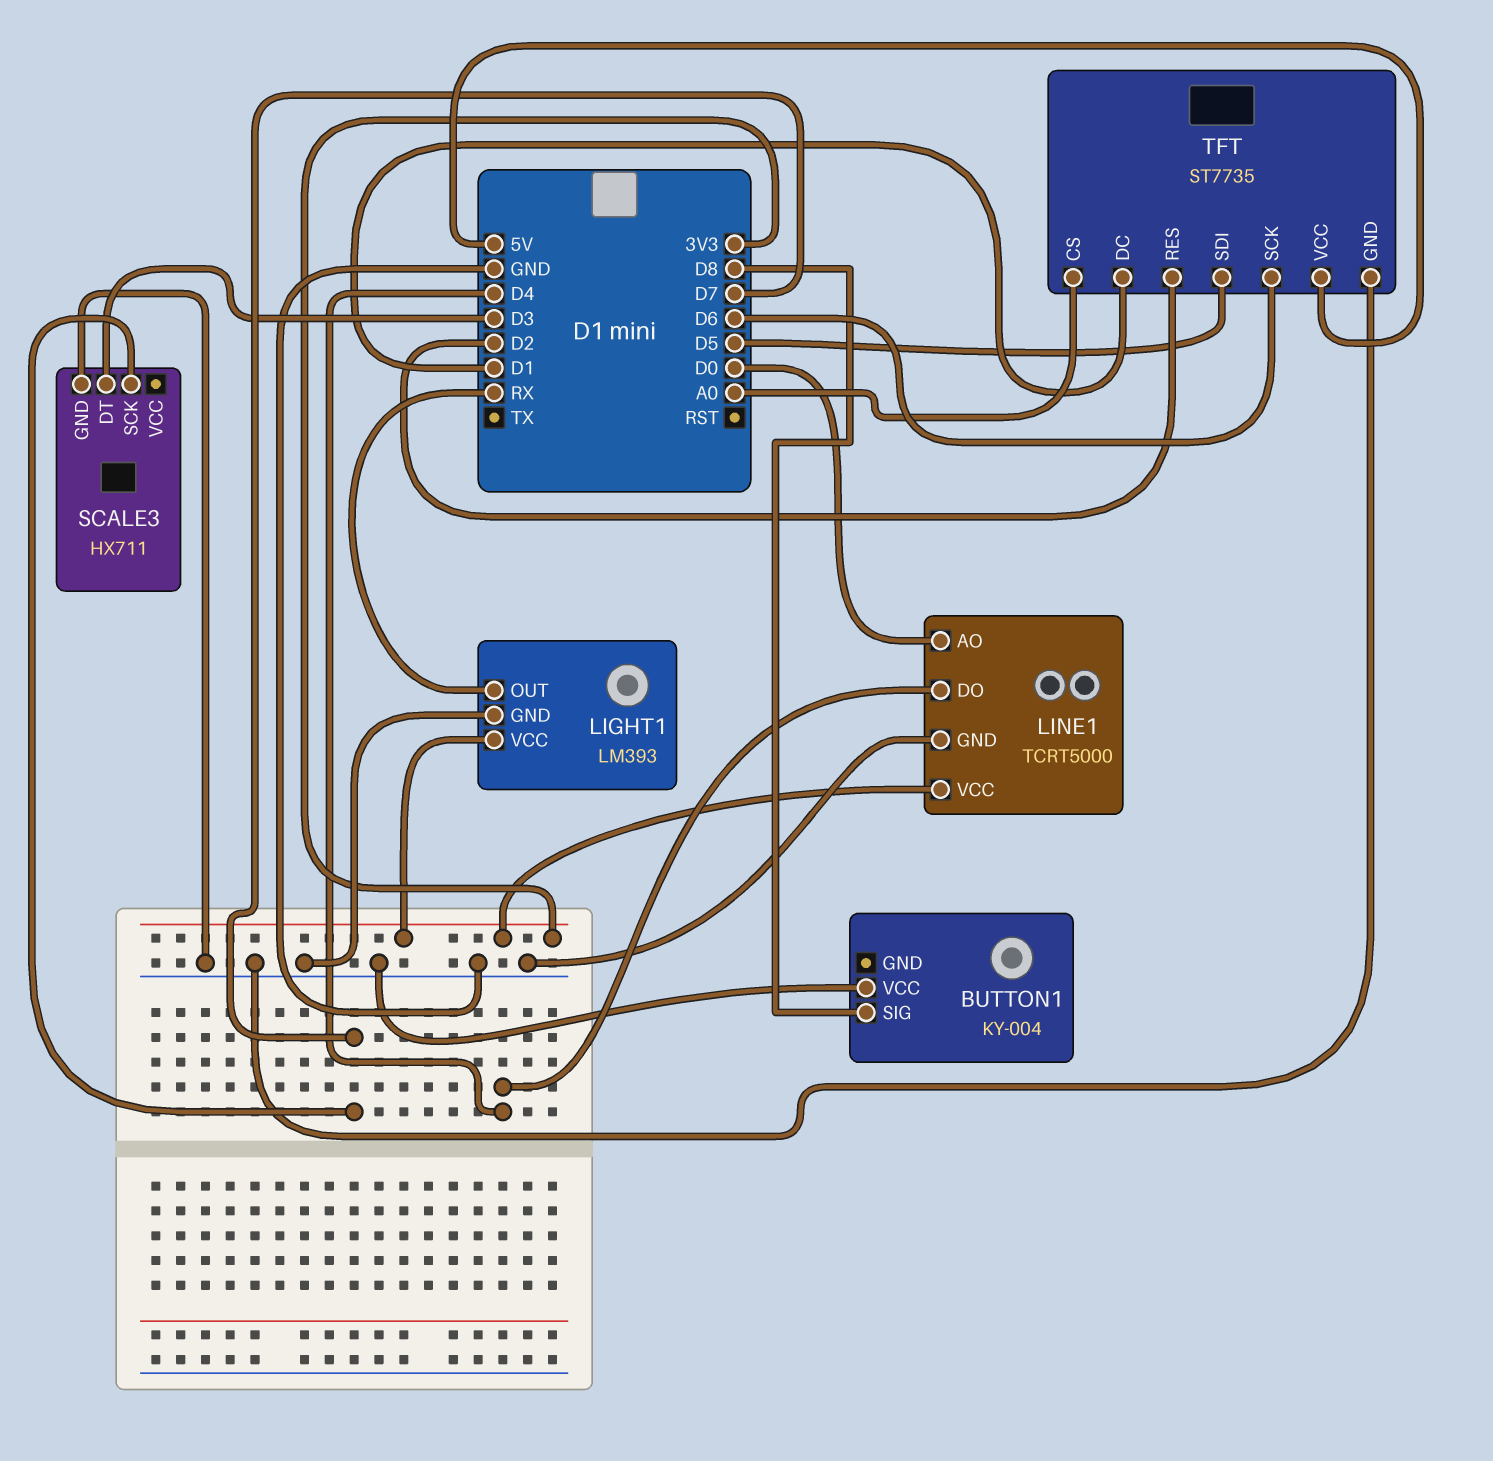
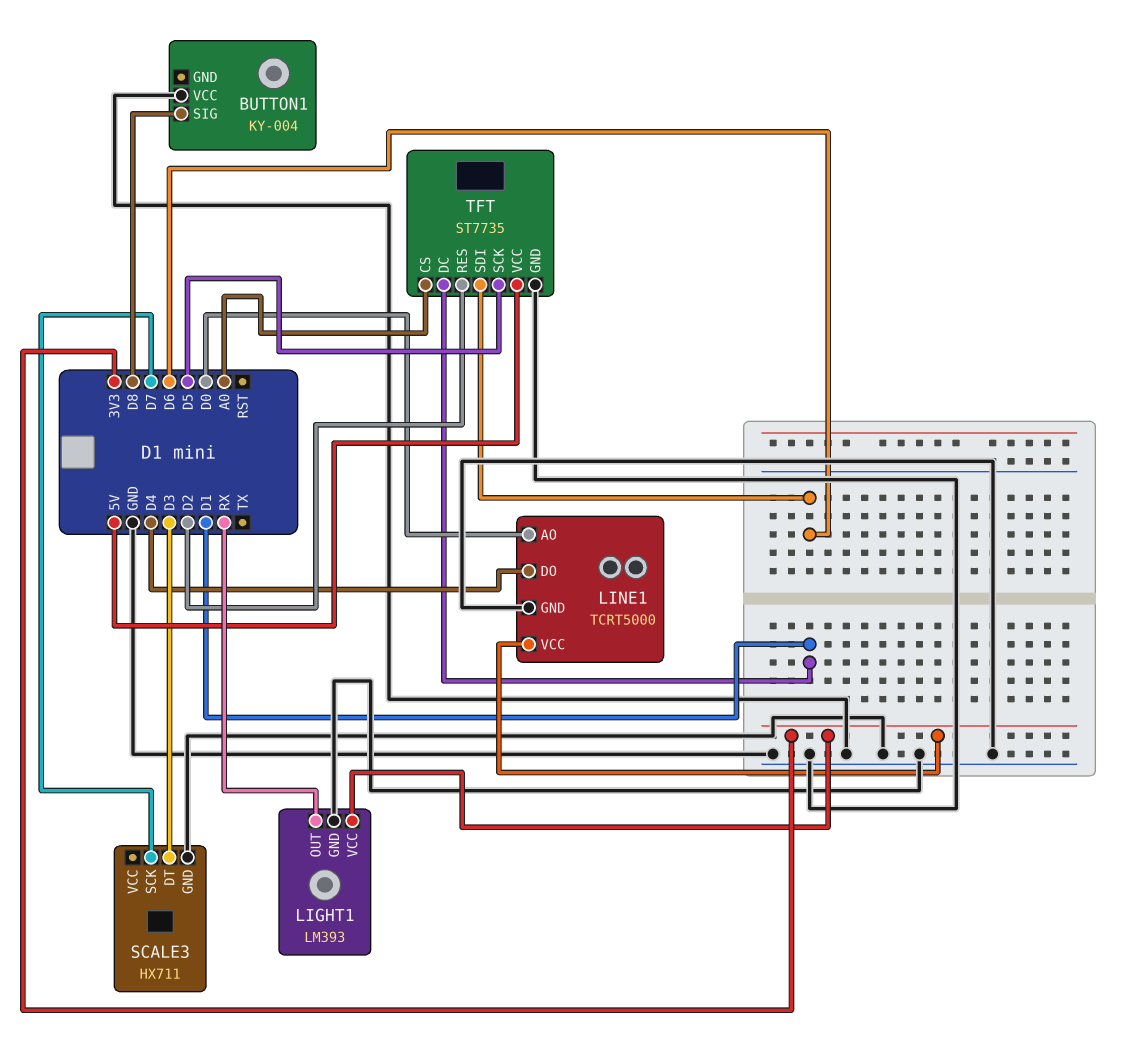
TFT pin SCK: D6 -> D5
TFT pin SDI: D5 -> D6

